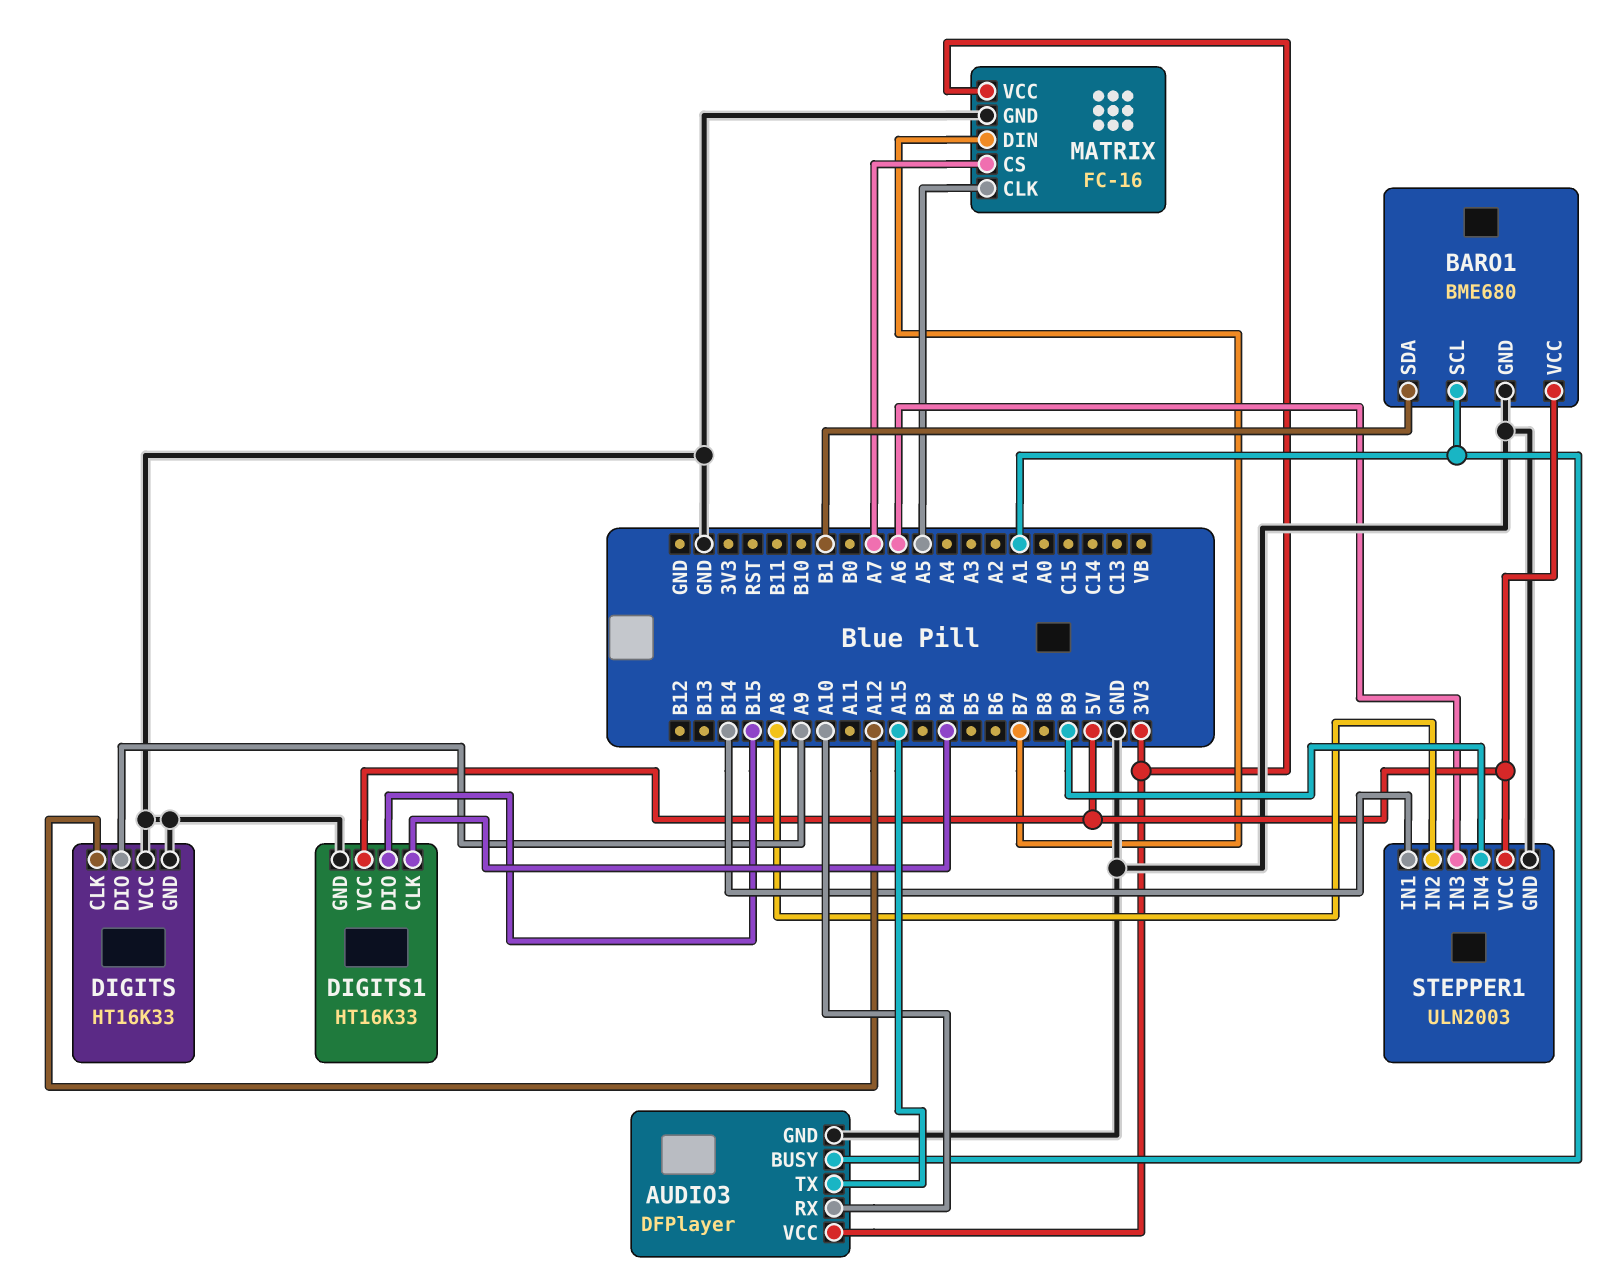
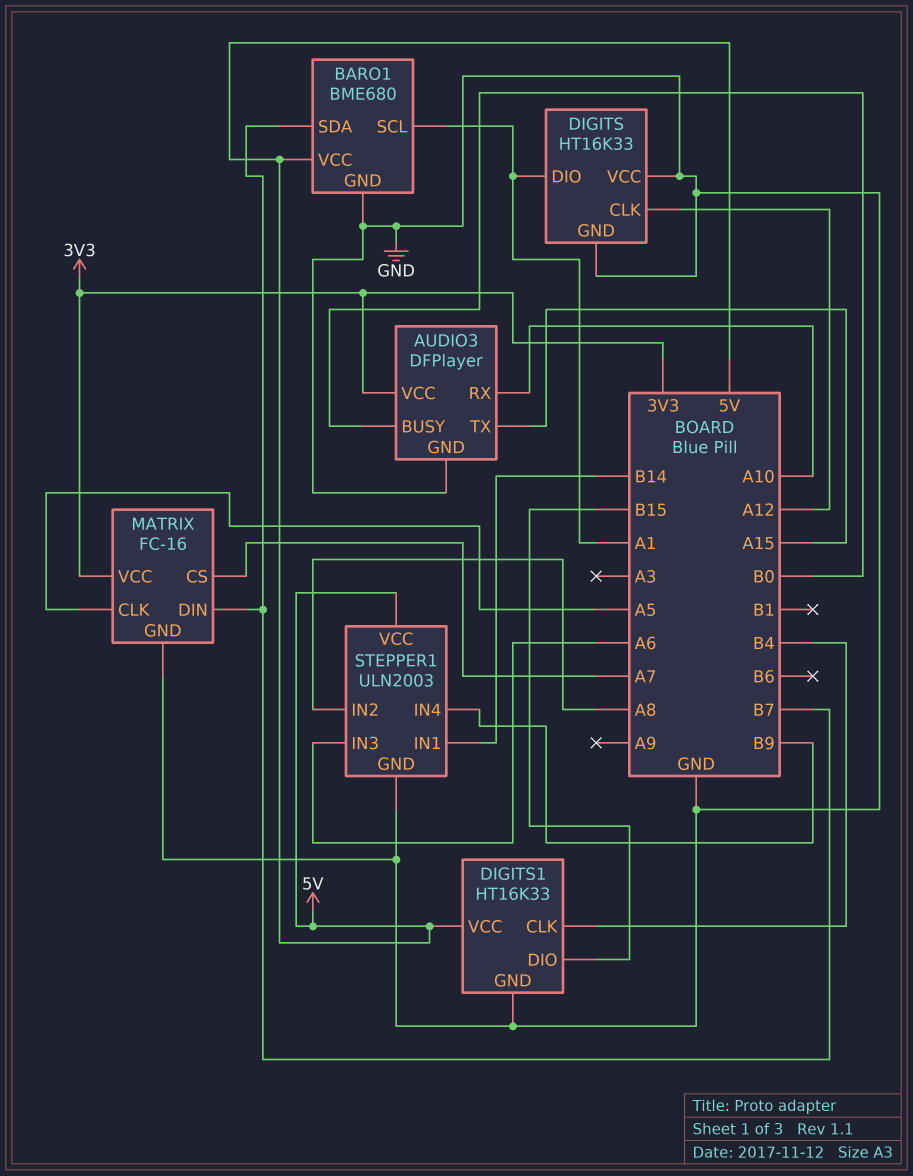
AUDIO3 pin BUSY: A1 -> B0
BARO1 pin SDA: B1 -> B7
DIGITS pin DIO: A9 -> A1

